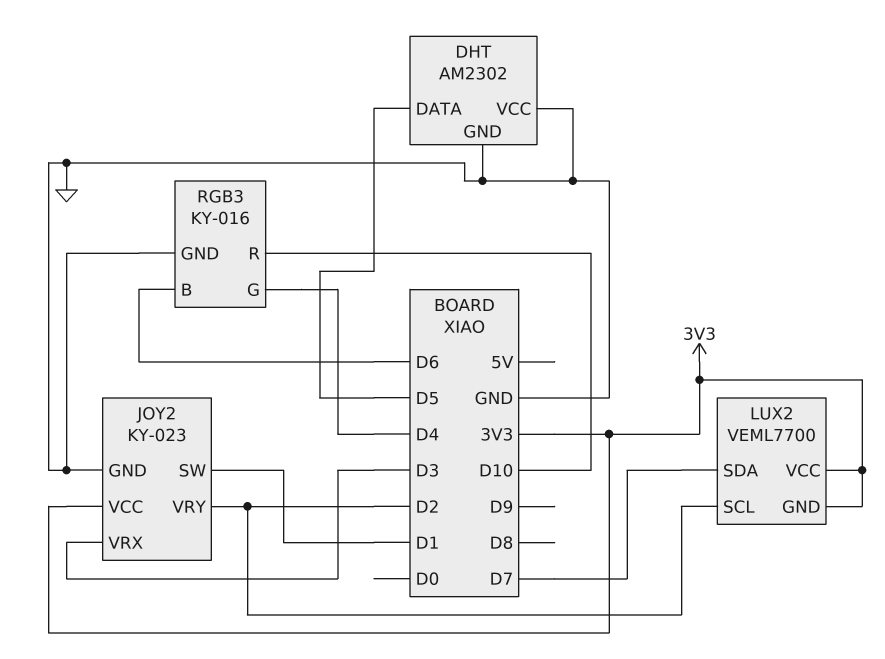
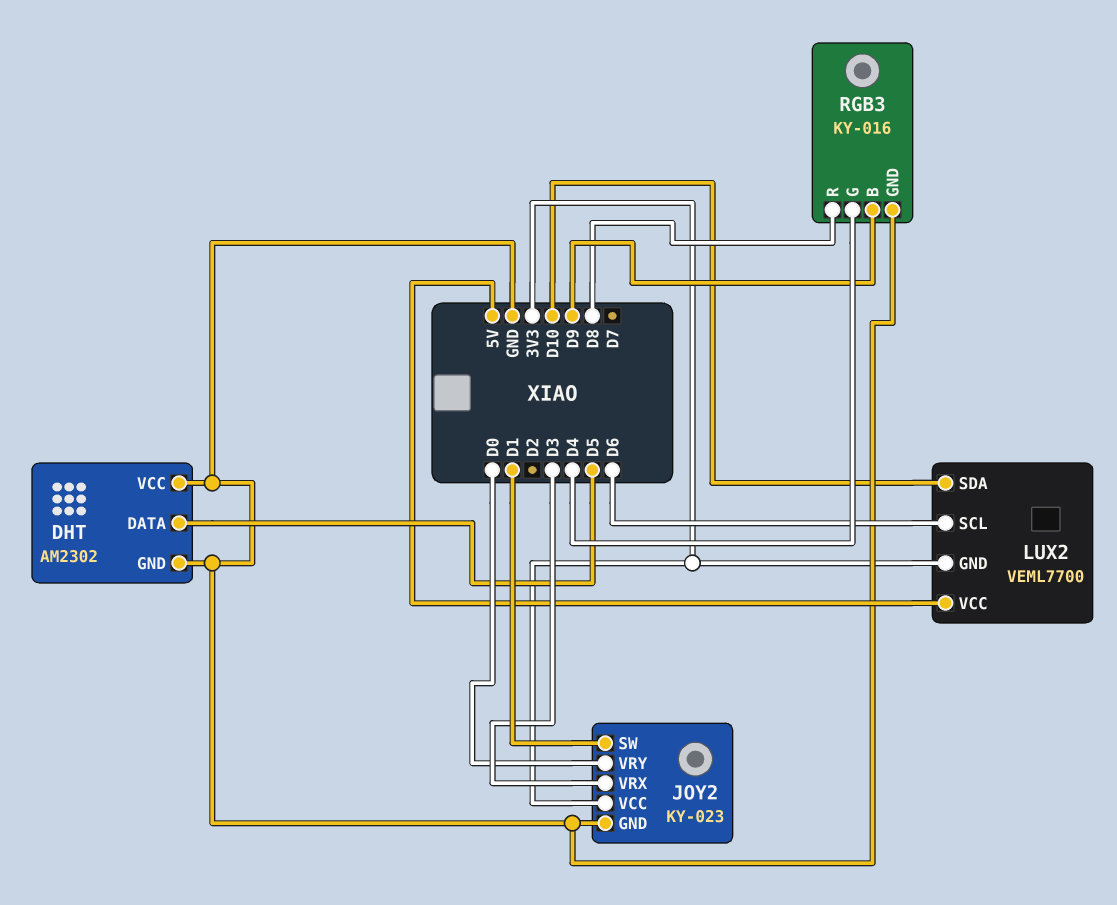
JOY2 pin VRY: D2 -> D0
LUX2 pin SCL: D2 -> D6
LUX2 pin SDA: D7 -> D10
LUX2 pin VCC: 3V3 -> 5V
RGB3 pin B: D6 -> D9
RGB3 pin R: D10 -> D8

